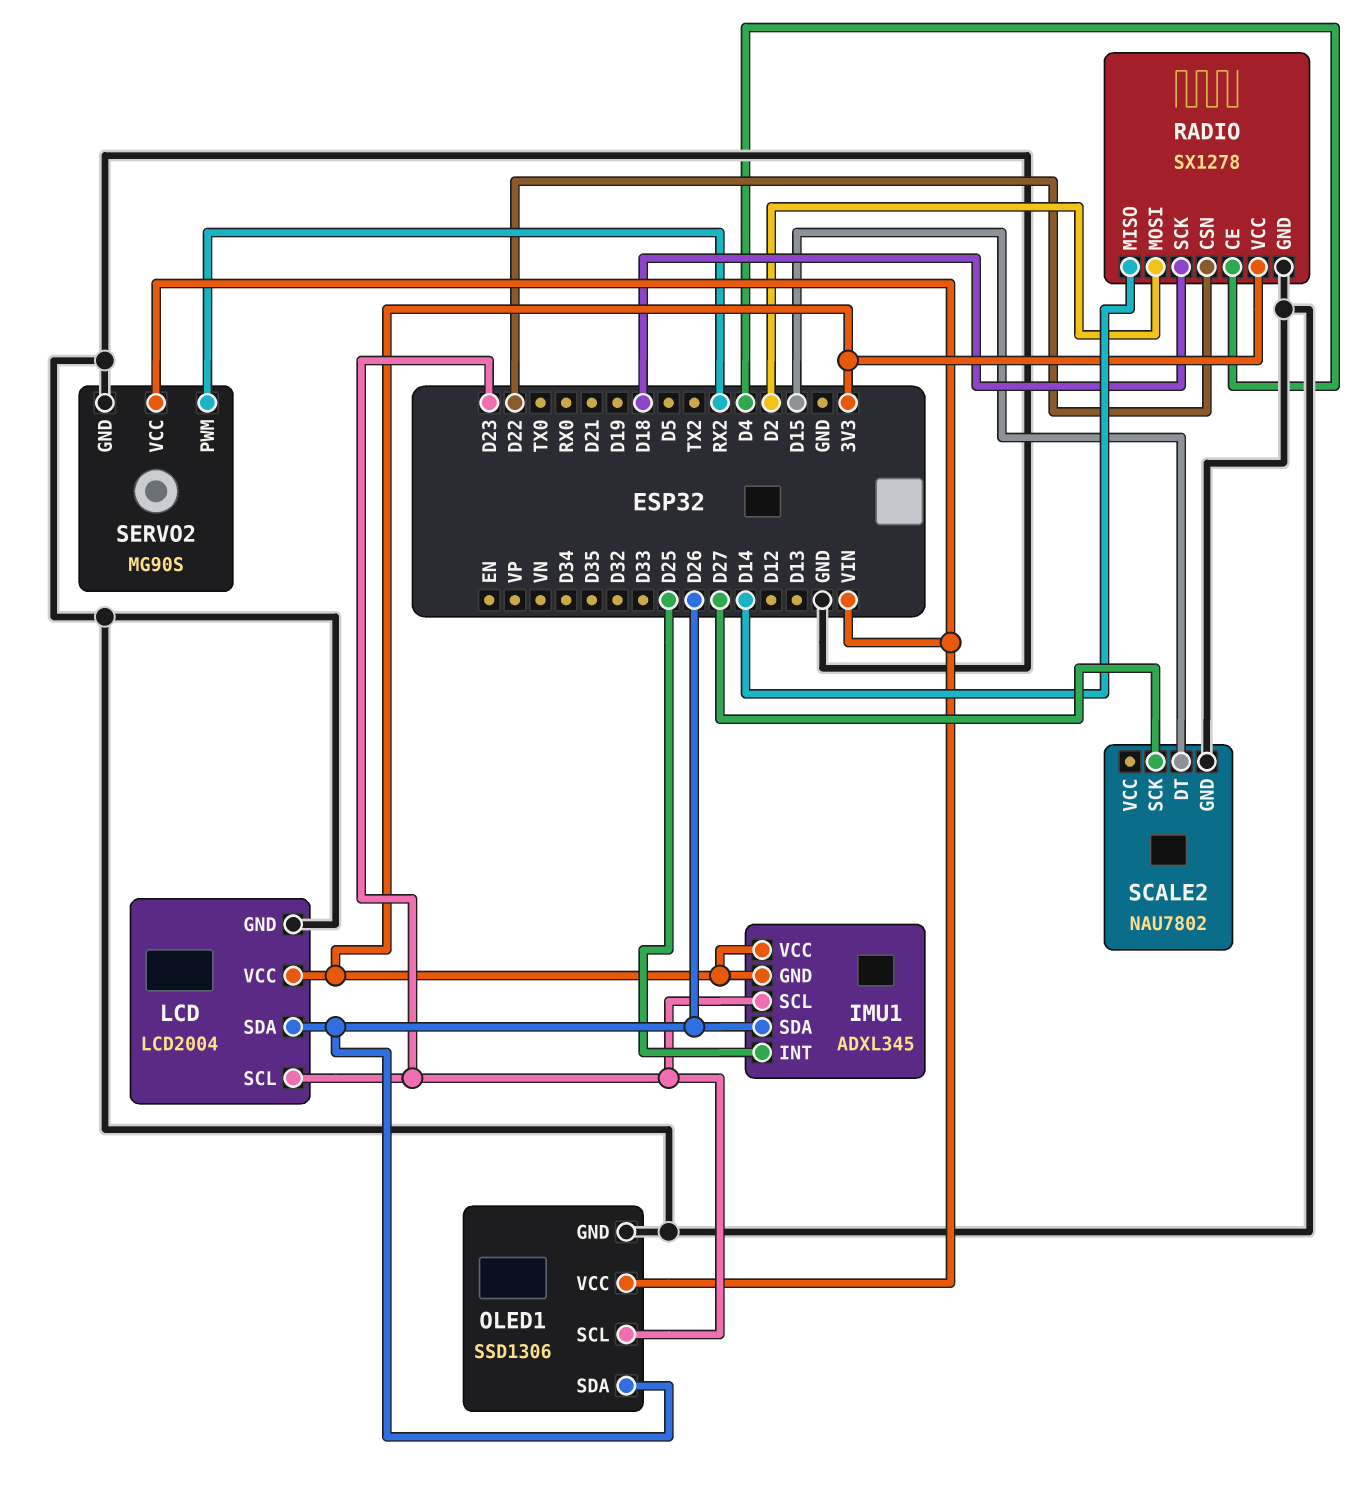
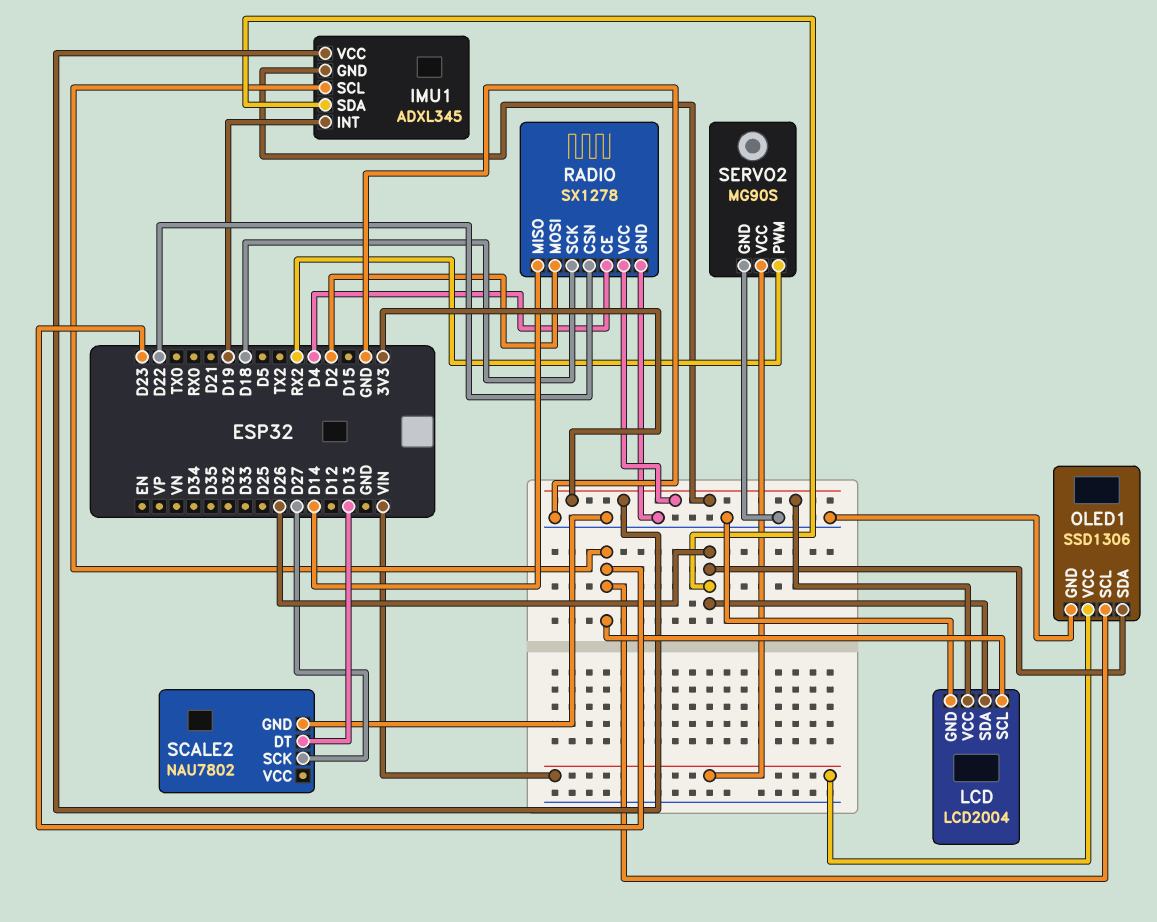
IMU1 pin INT: D25 -> D19
SCALE2 pin DT: D15 -> D13

